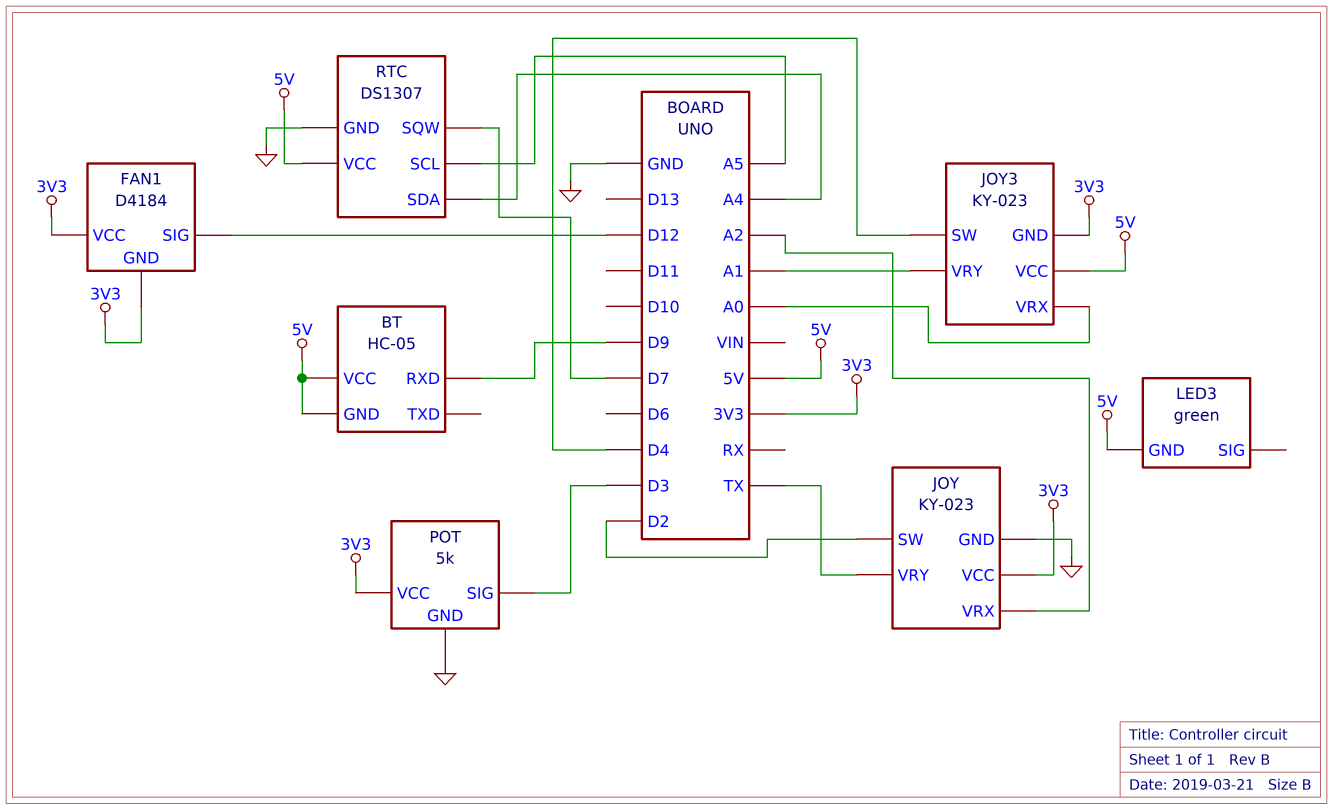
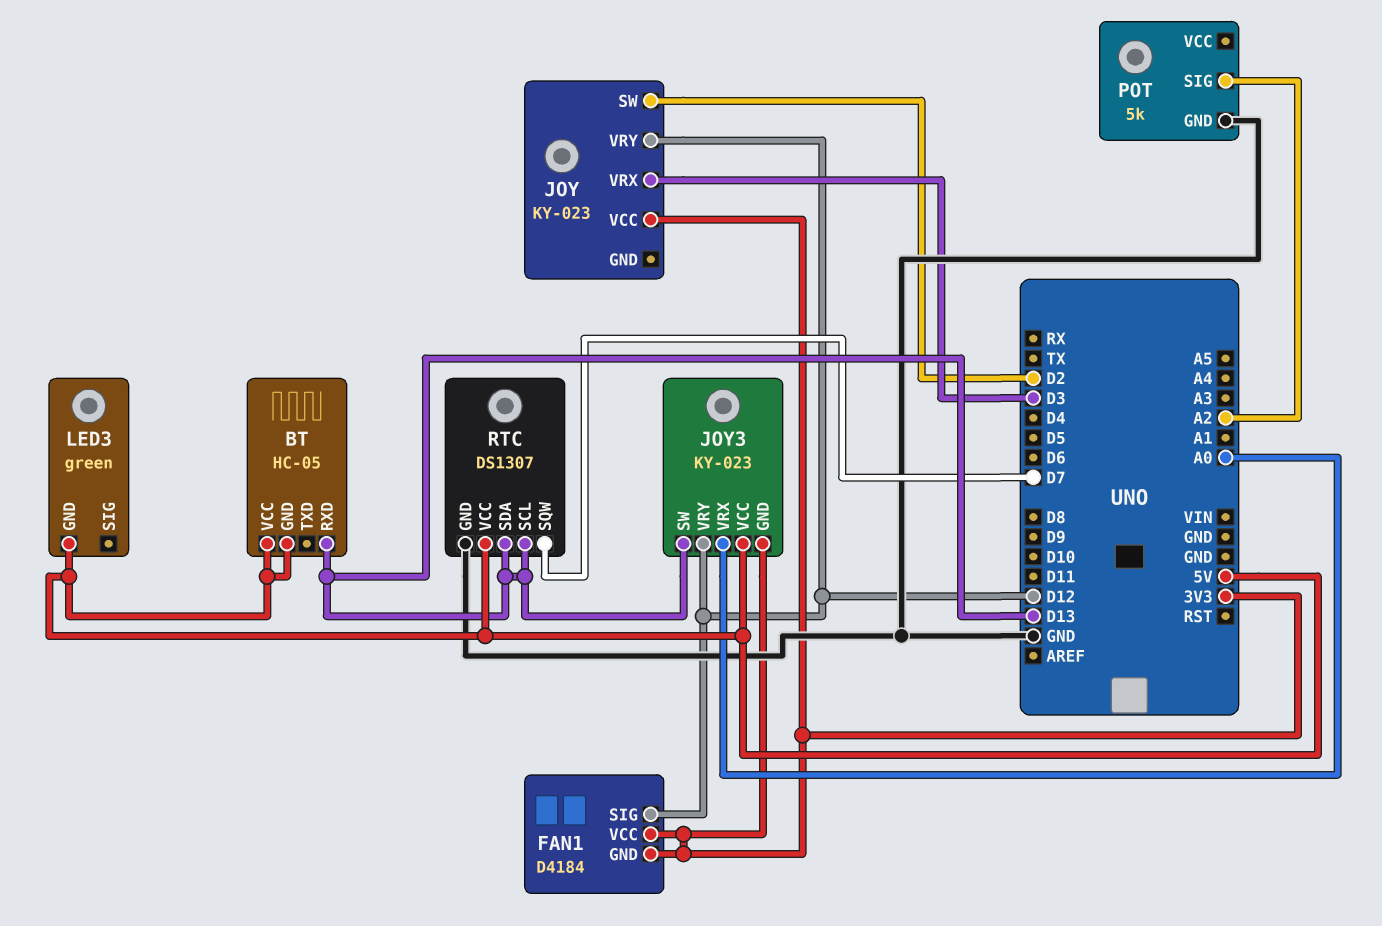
BT pin RXD: D9 -> D13
JOY pin GND: GND -> none
JOY pin VRX: A2 -> D3
JOY pin VRY: TX -> D12
JOY3 pin SW: D4 -> D13
JOY3 pin VRY: A1 -> D12
POT pin SIG: D3 -> A2
POT pin VCC: 3V3 -> none
RTC pin SCL: A5 -> D13
RTC pin SDA: A4 -> D13

